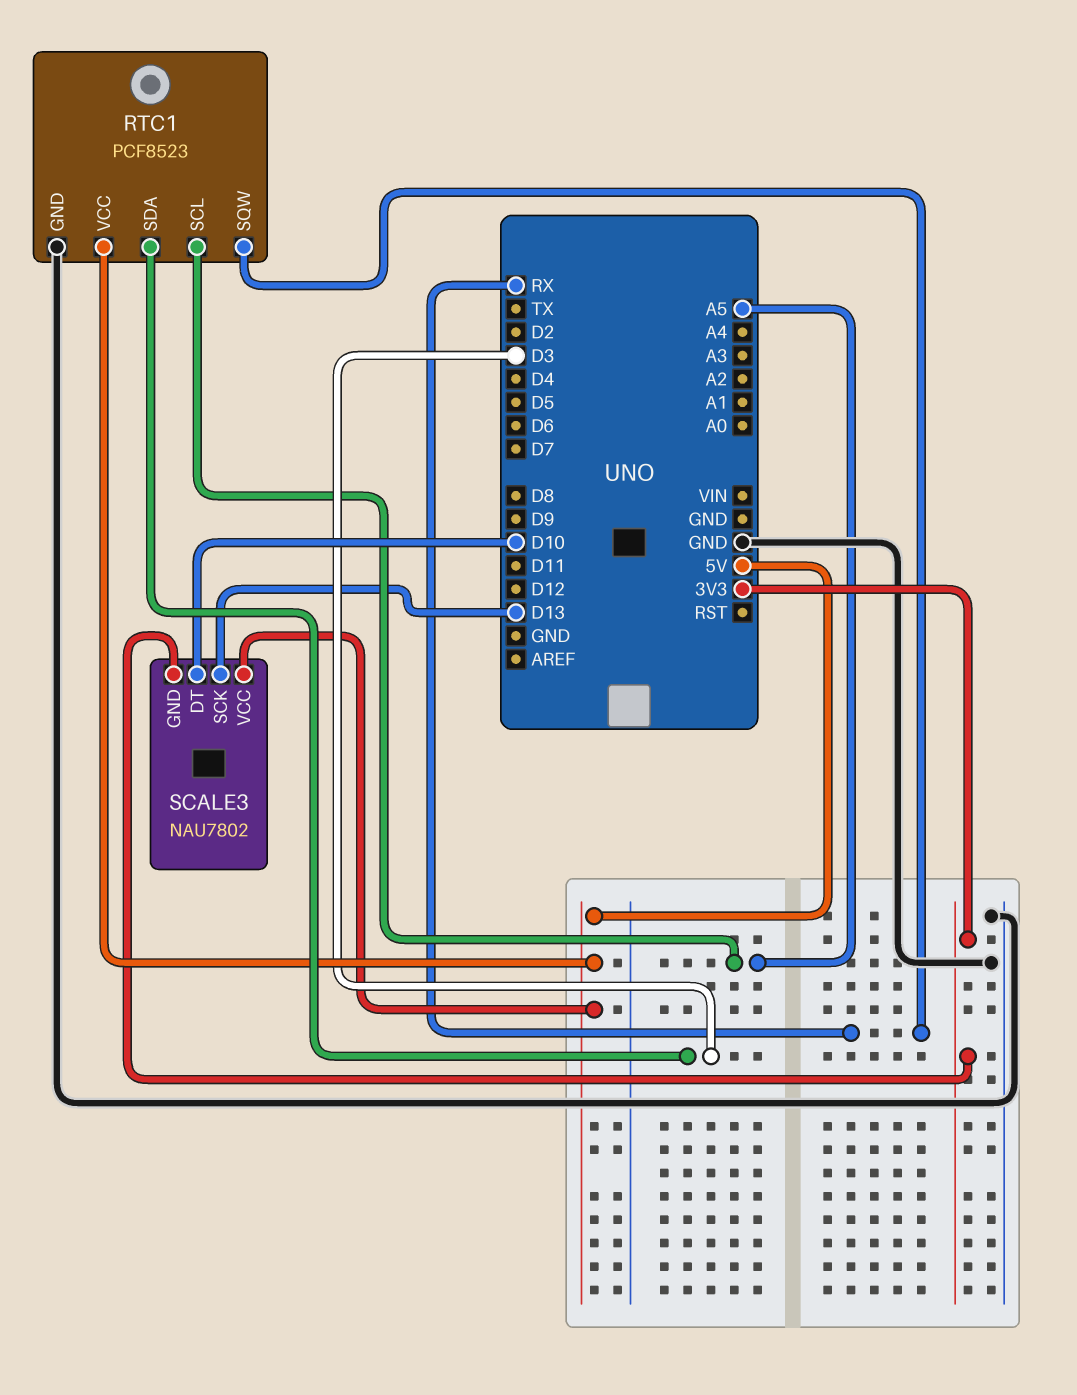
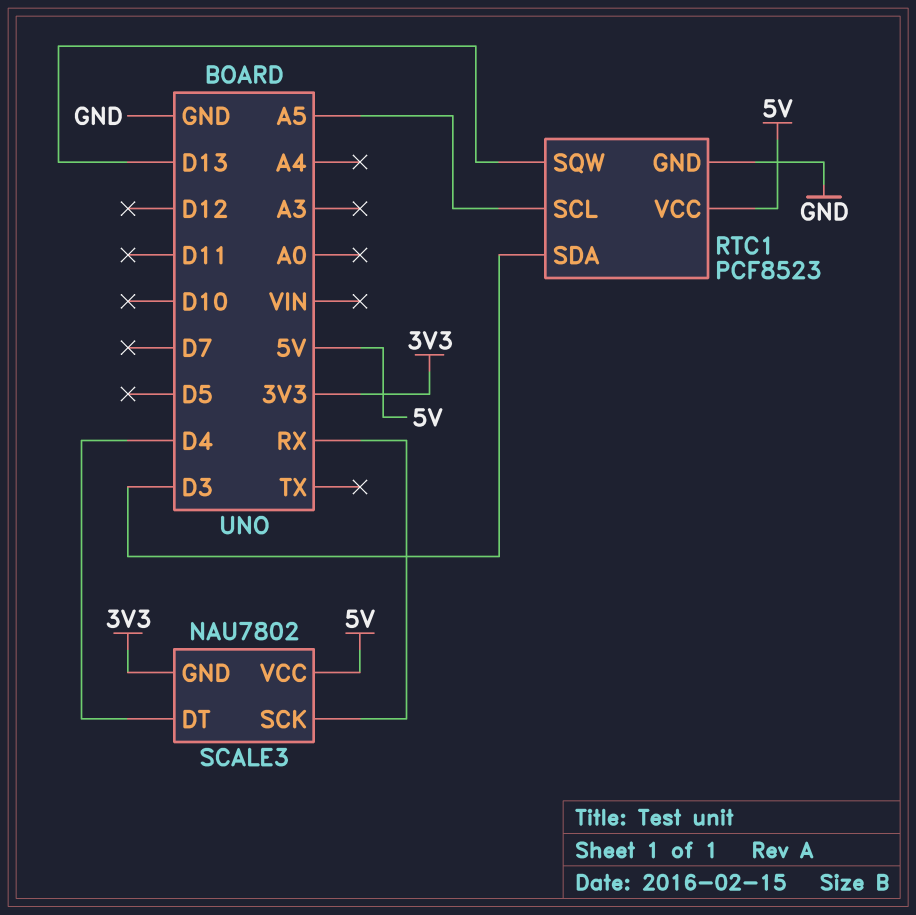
RTC1 pin SQW: RX -> D13
SCALE3 pin DT: D10 -> D4
SCALE3 pin SCK: D13 -> RX

